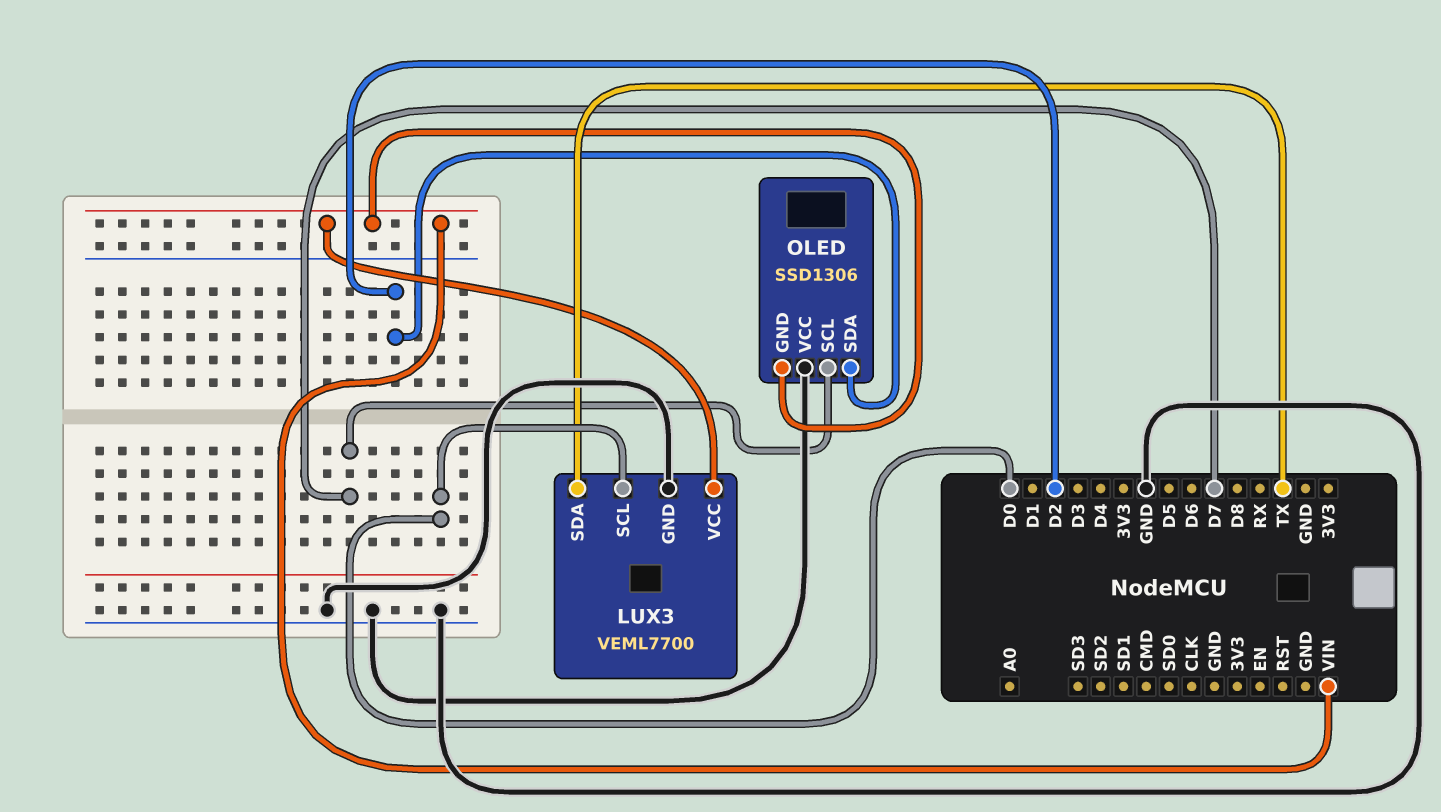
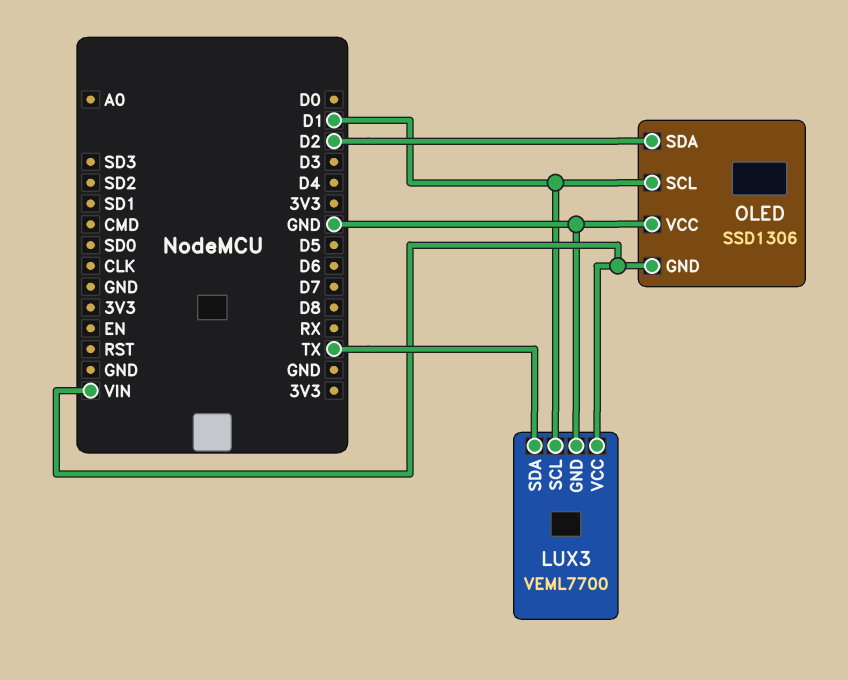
LUX3 pin SCL: D0 -> D1
OLED pin SCL: D7 -> D1

